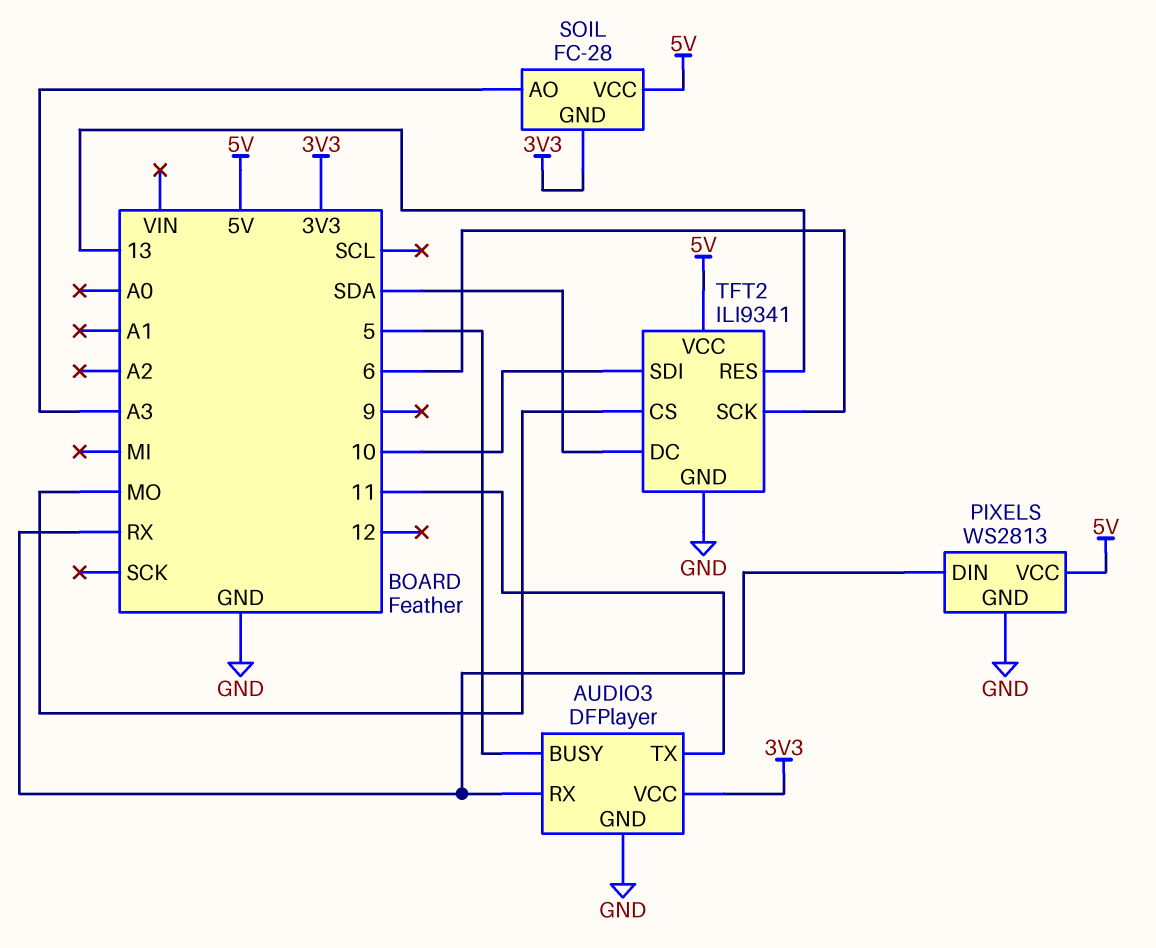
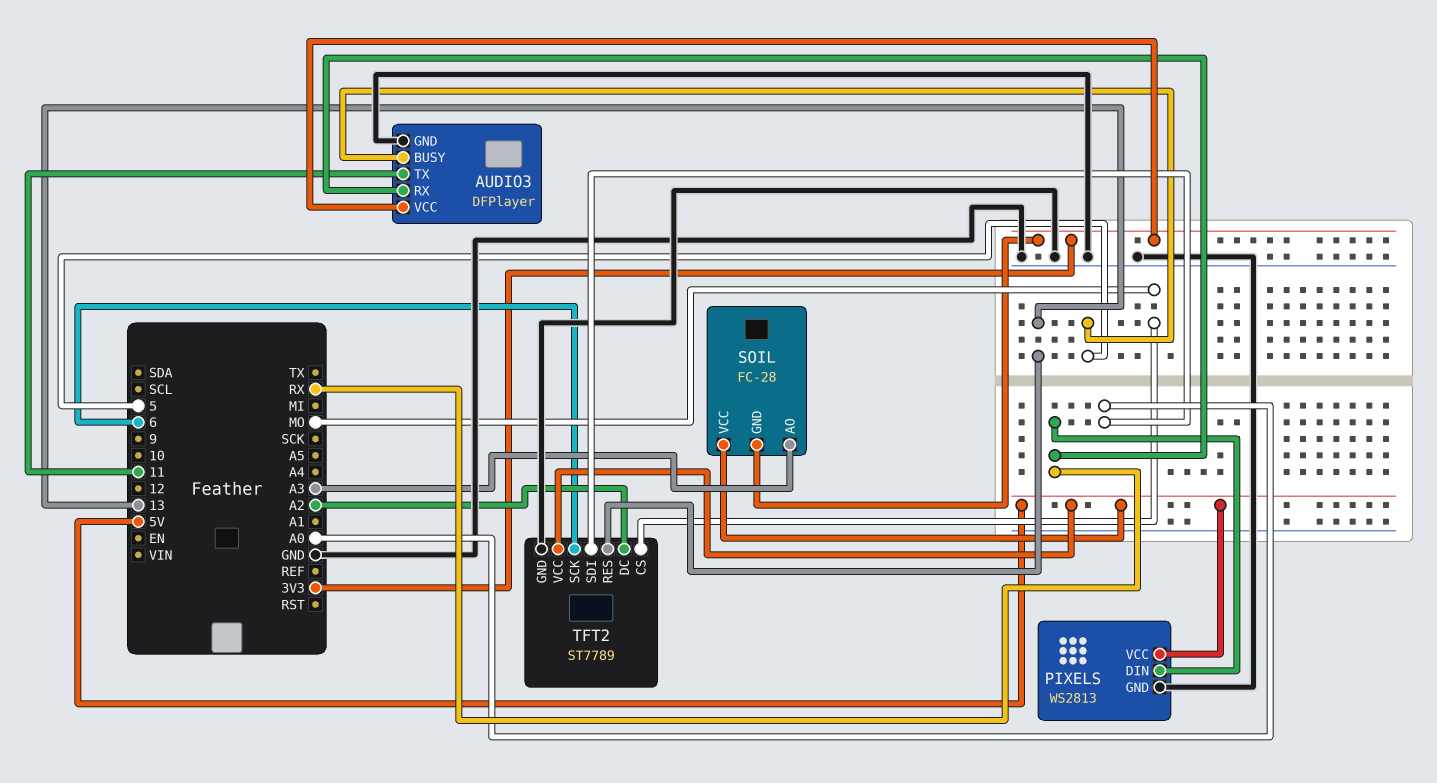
TFT2: ILI9341 -> ST7789
TFT2 pin DC: SDA -> A2
TFT2 pin SDI: 10 -> A0

